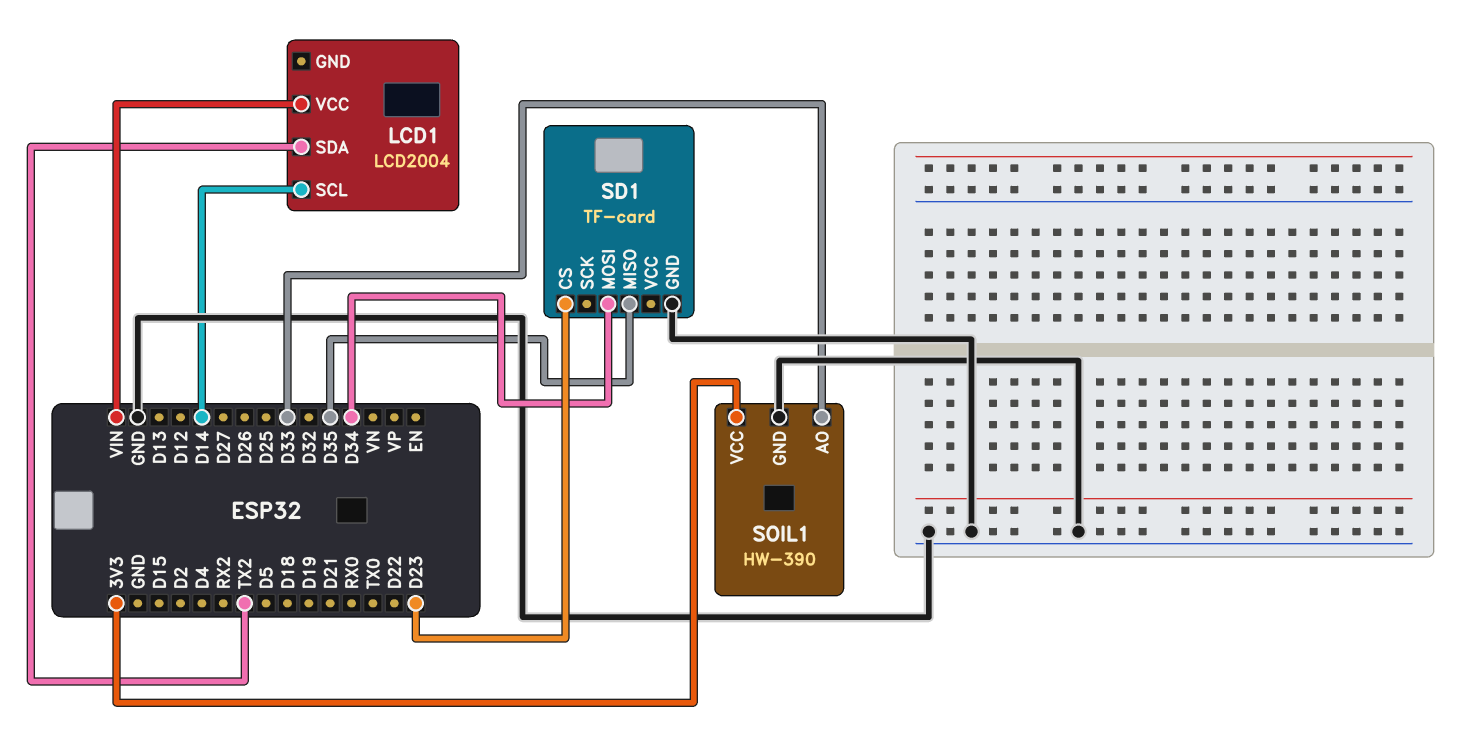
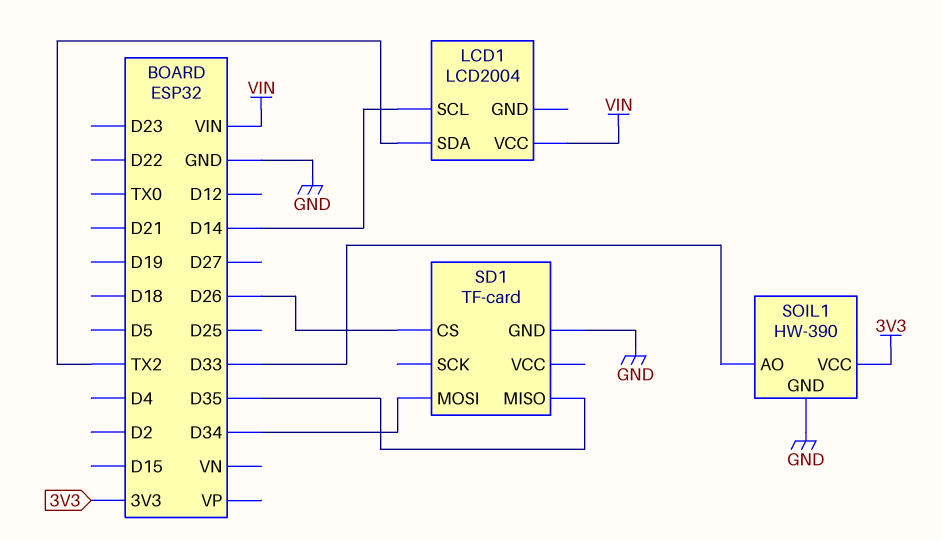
SD1 pin CS: D23 -> D26

